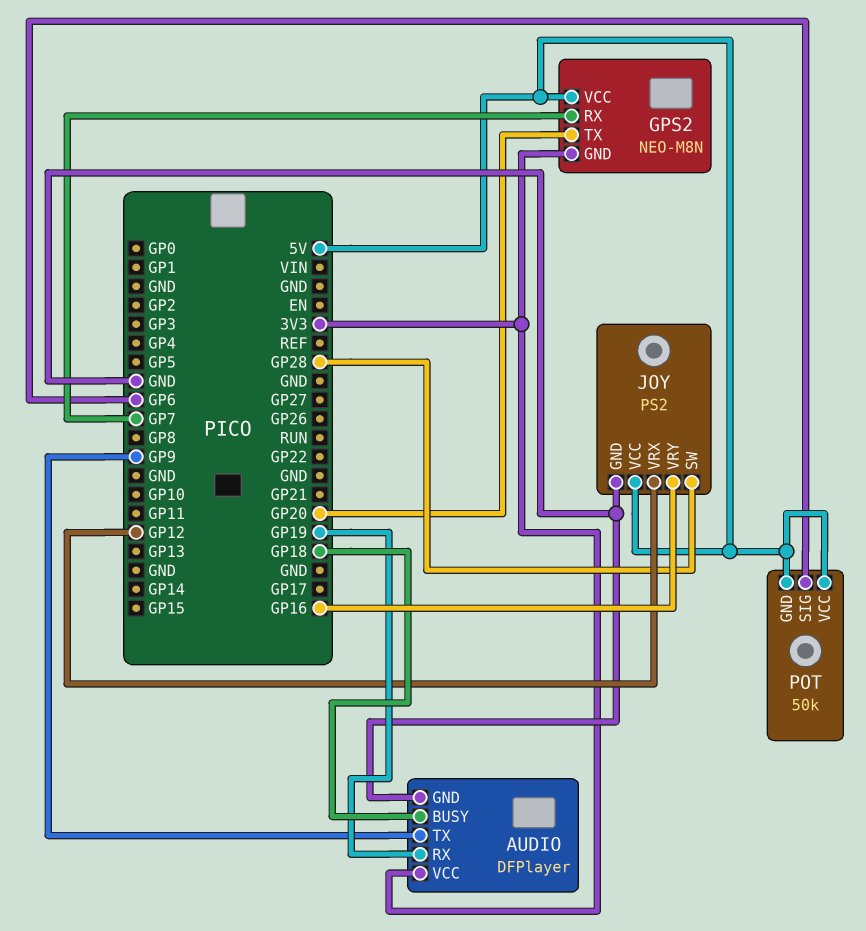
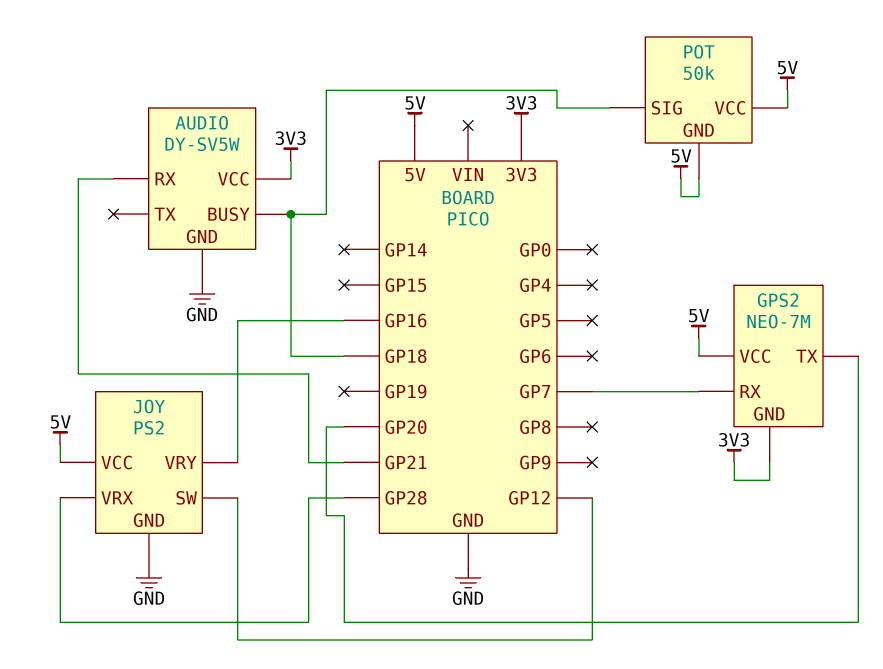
AUDIO: DFPlayer -> DY-SV5W
AUDIO pin RX: GP19 -> GP21
AUDIO pin TX: GP9 -> none
GPS2: NEO-M8N -> NEO-7M
JOY pin SW: GP28 -> GP12
JOY pin VRX: GP12 -> GP28
POT pin SIG: GP6 -> GP18

